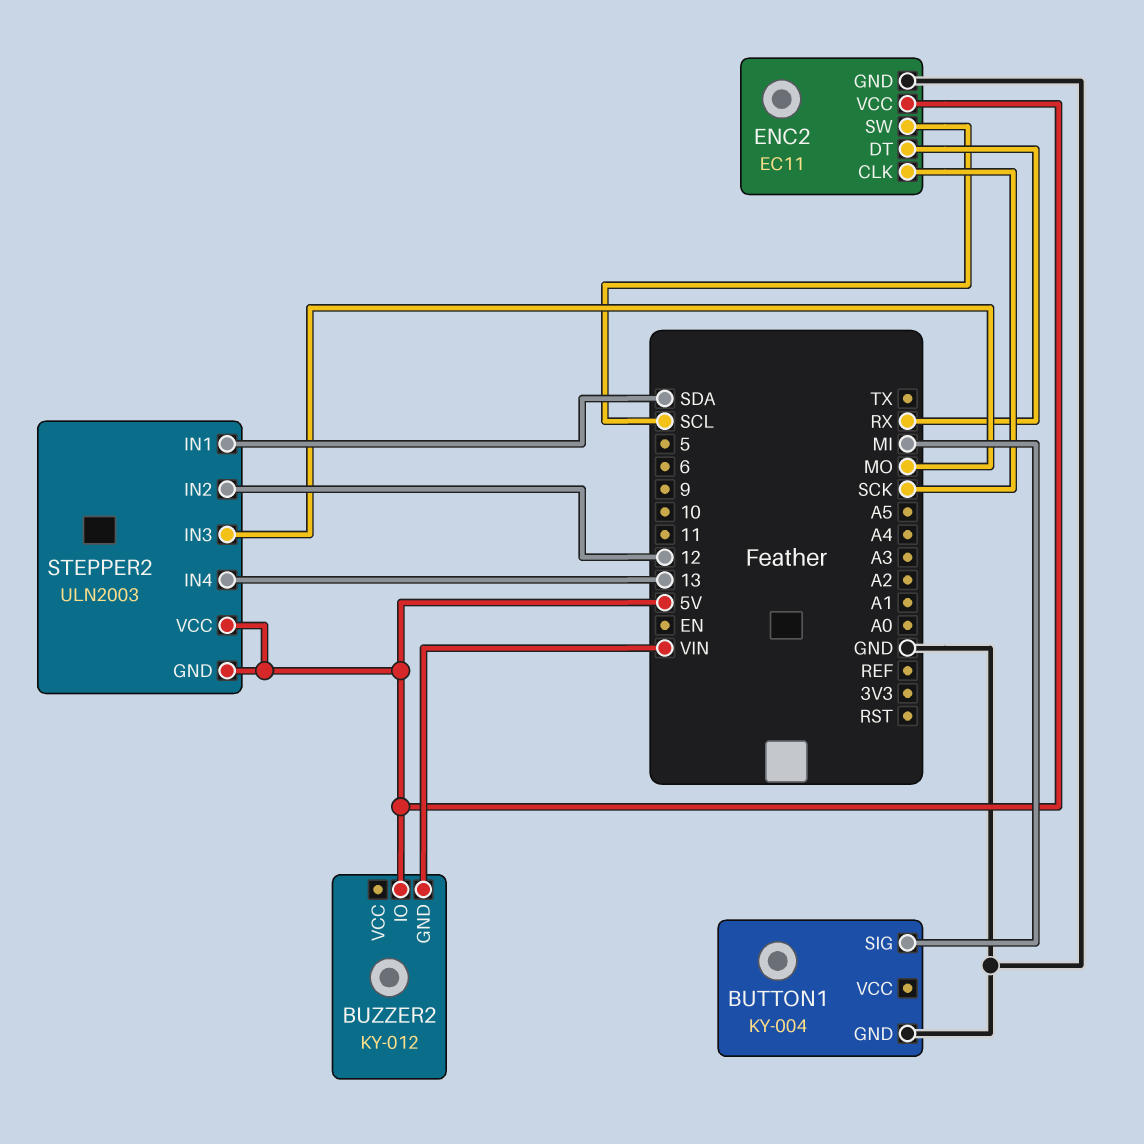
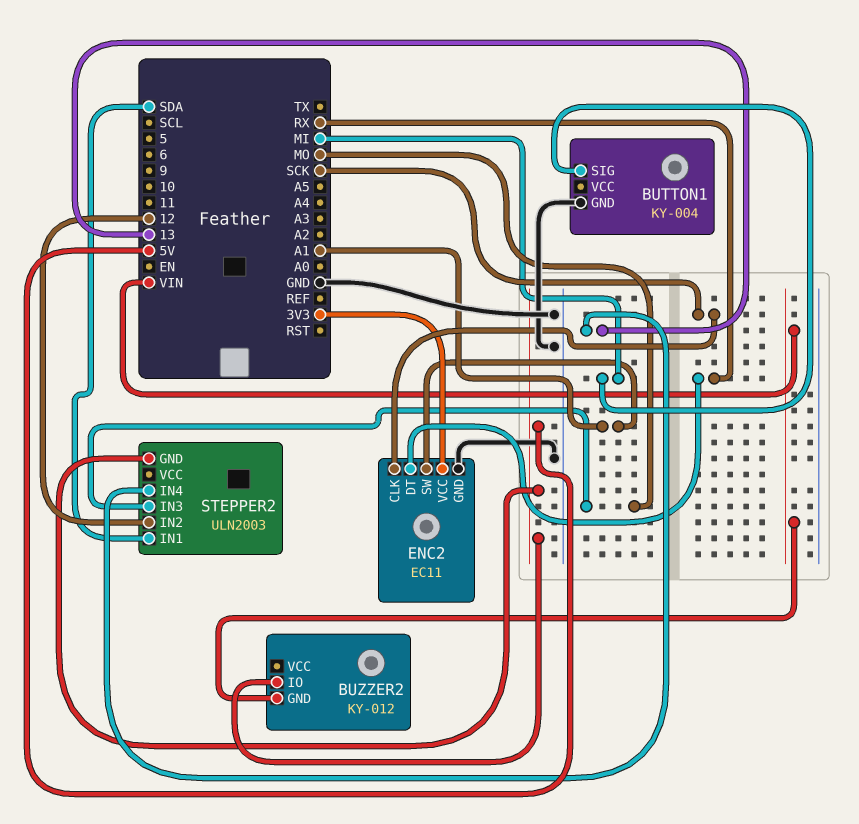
ENC2 pin SW: SCL -> A1
ENC2 pin VCC: 5V -> 3V3
STEPPER2 pin VCC: 5V -> none

